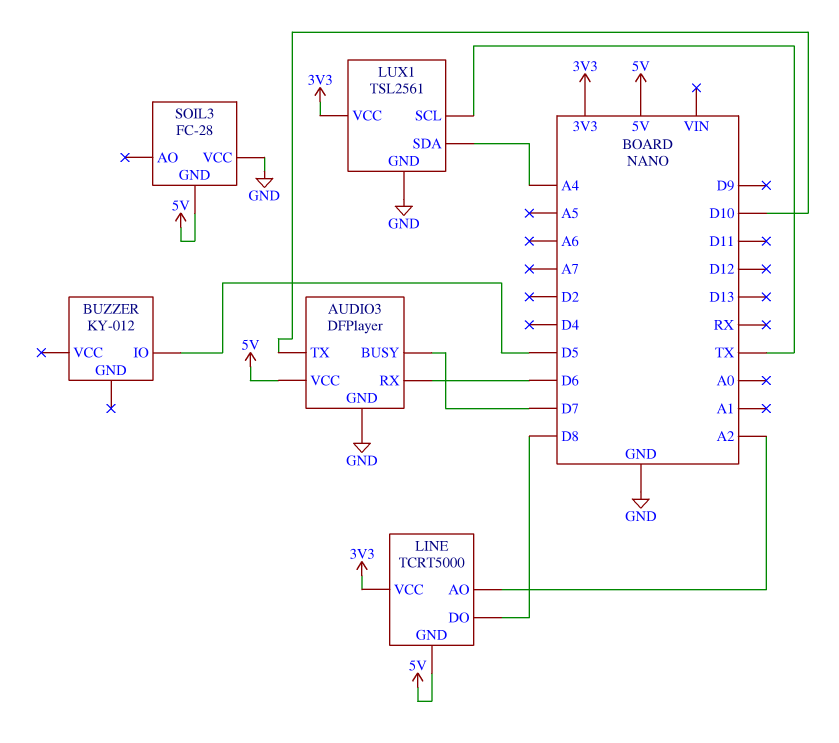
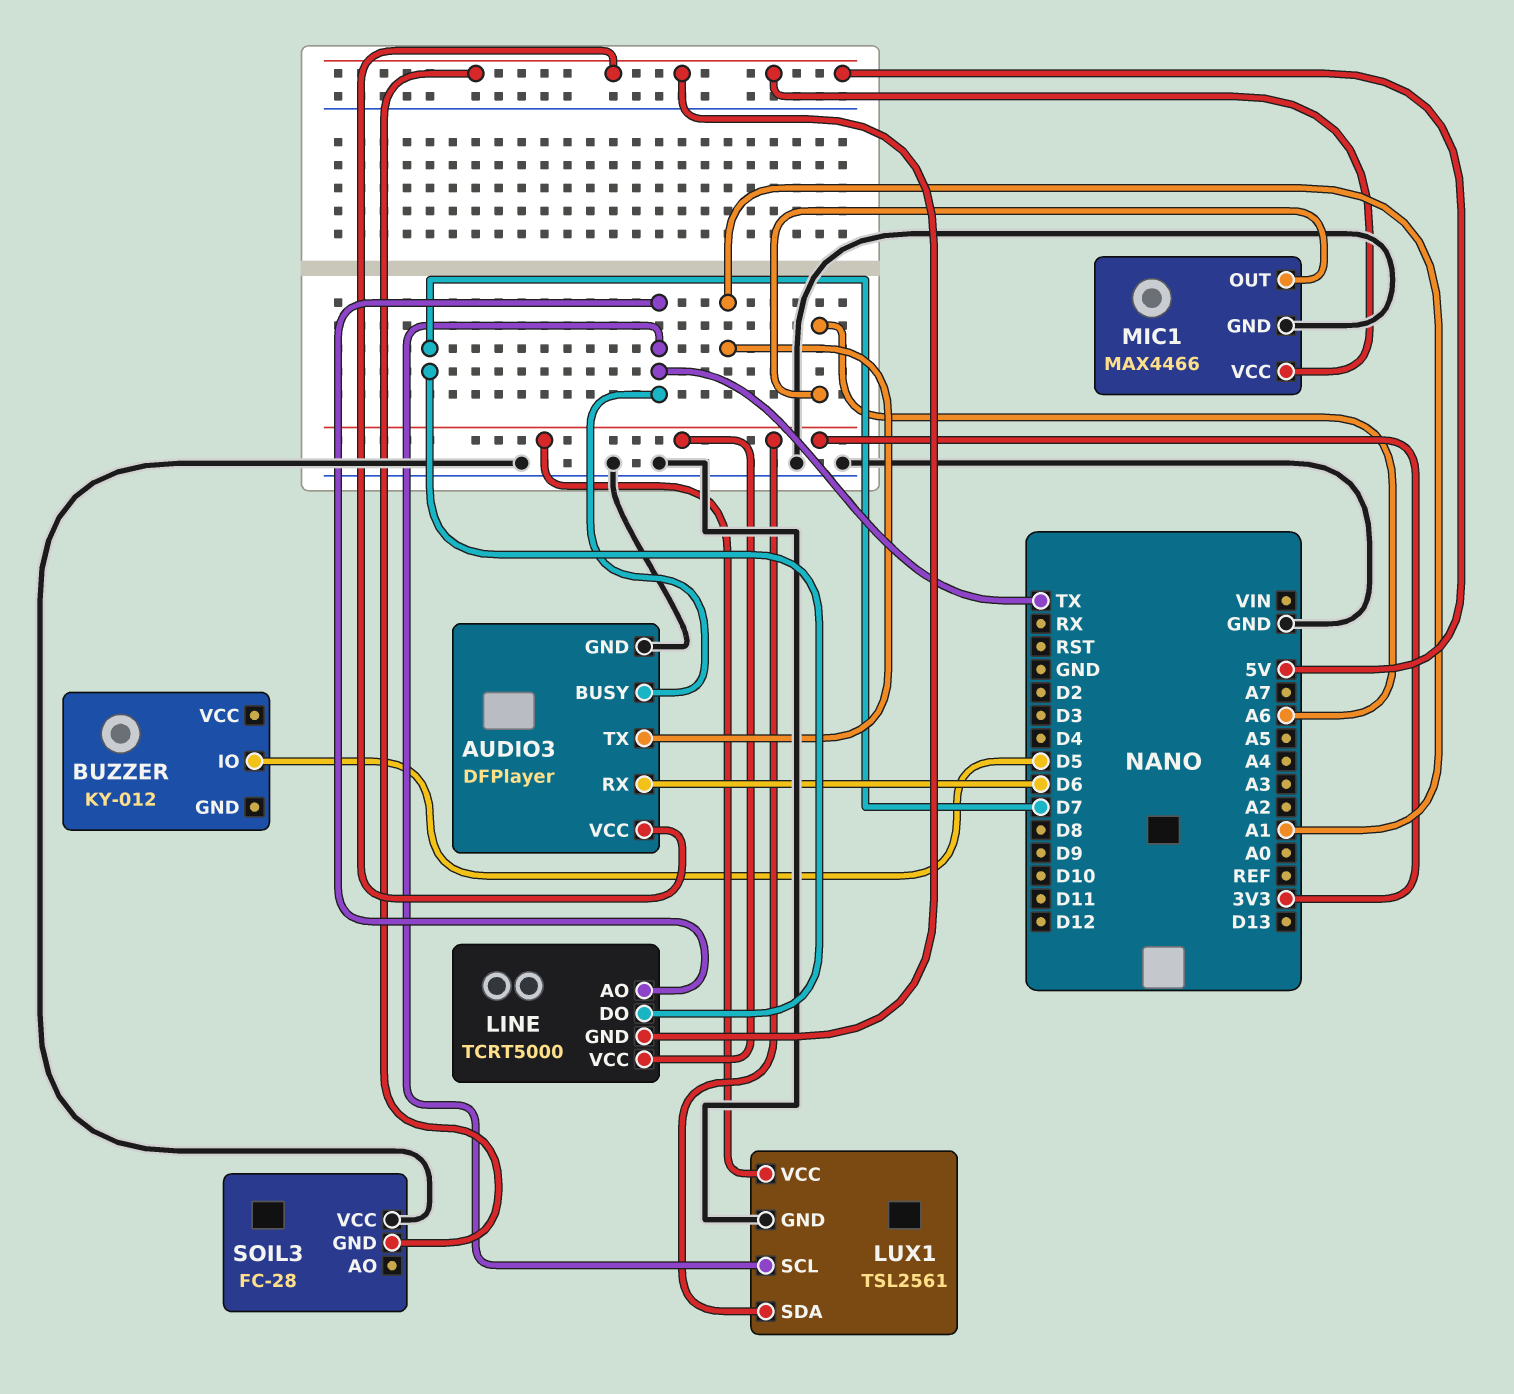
AUDIO3 pin BUSY: D7 -> TX
AUDIO3 pin TX: D10 -> A1
LINE pin AO: A2 -> TX
LINE pin DO: D8 -> D7
LUX1 pin SDA: A4 -> 3V3
MIC1: none -> MAX4466
MIC1 pin GND: none -> GND
MIC1 pin OUT: none -> A6
MIC1 pin VCC: none -> 5V

